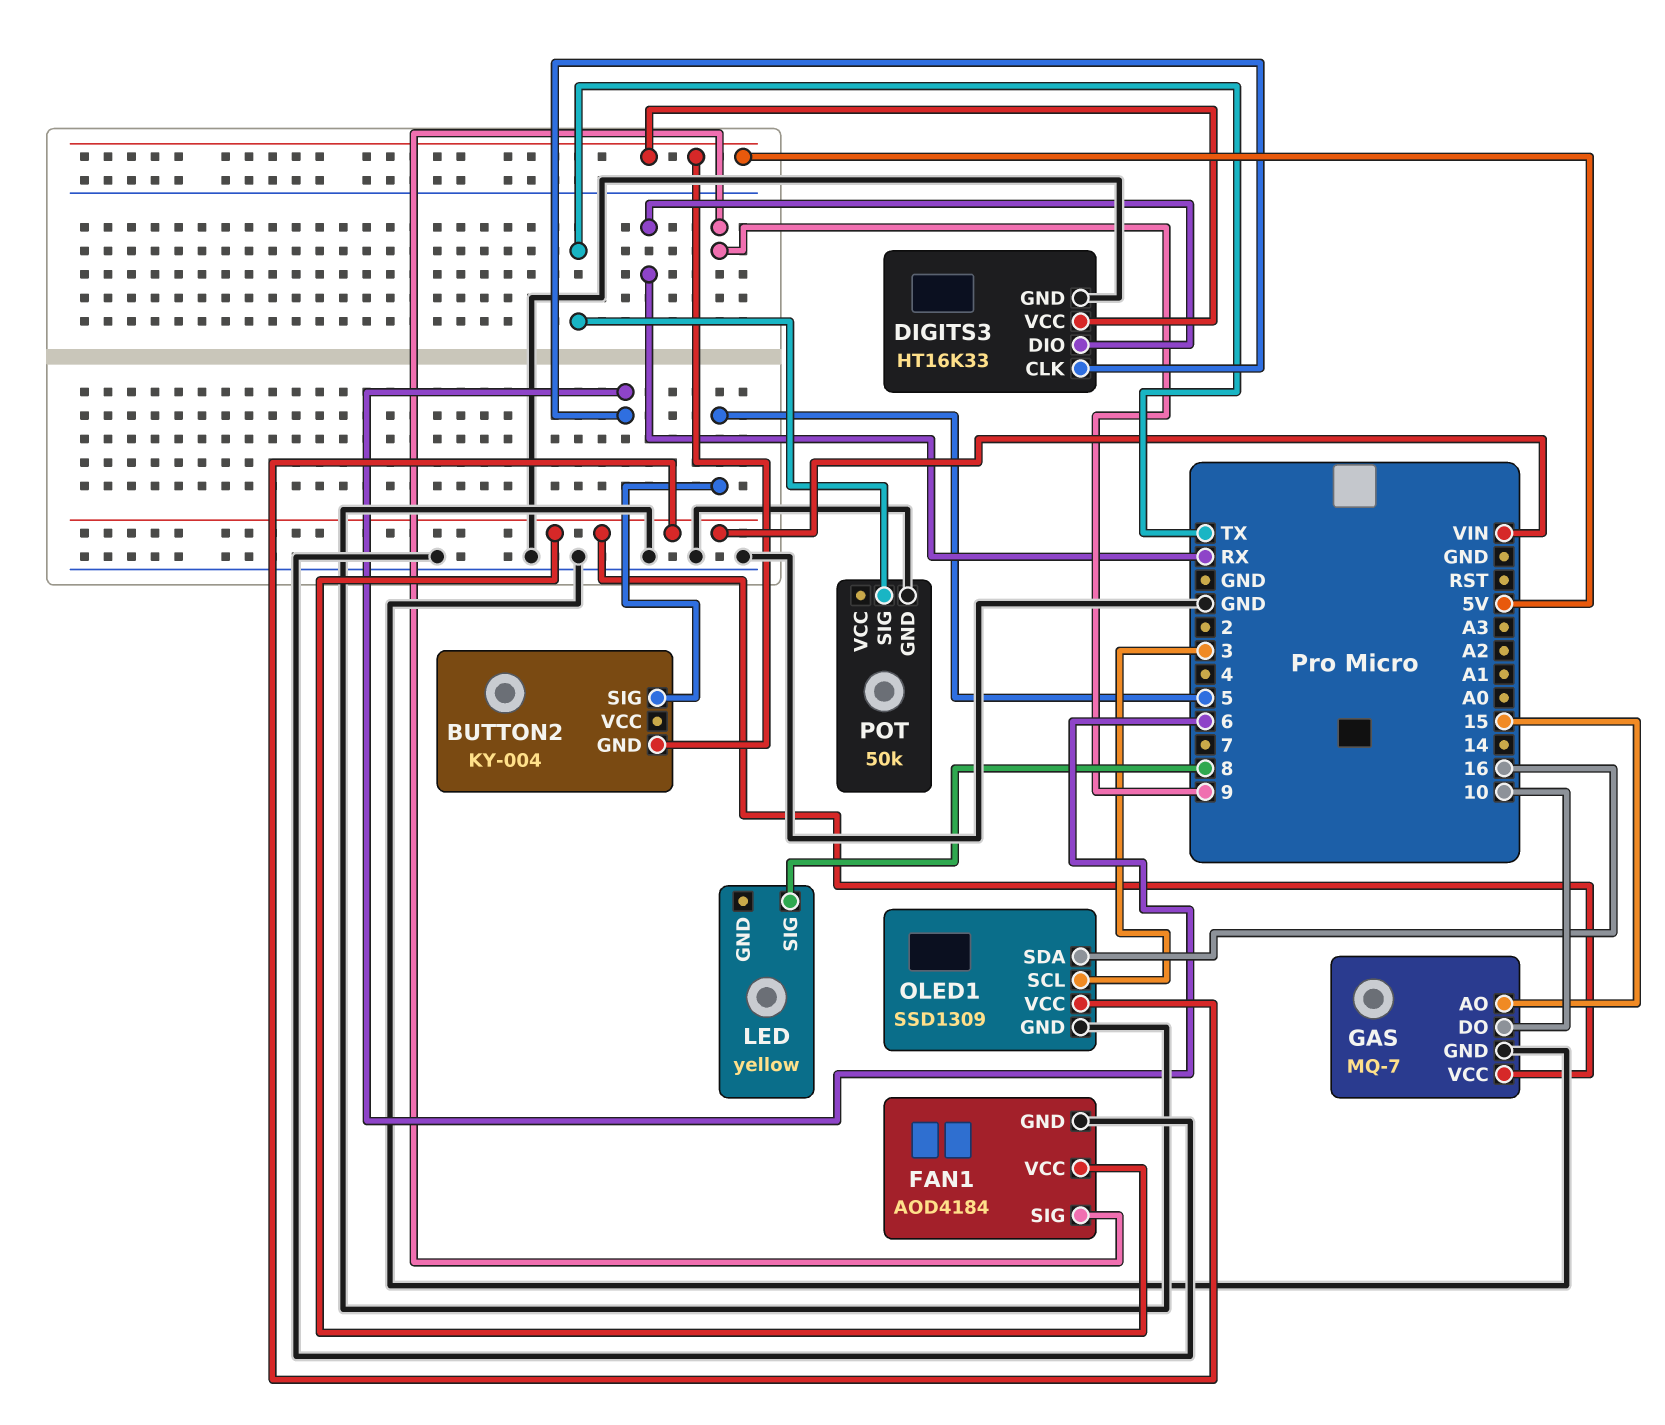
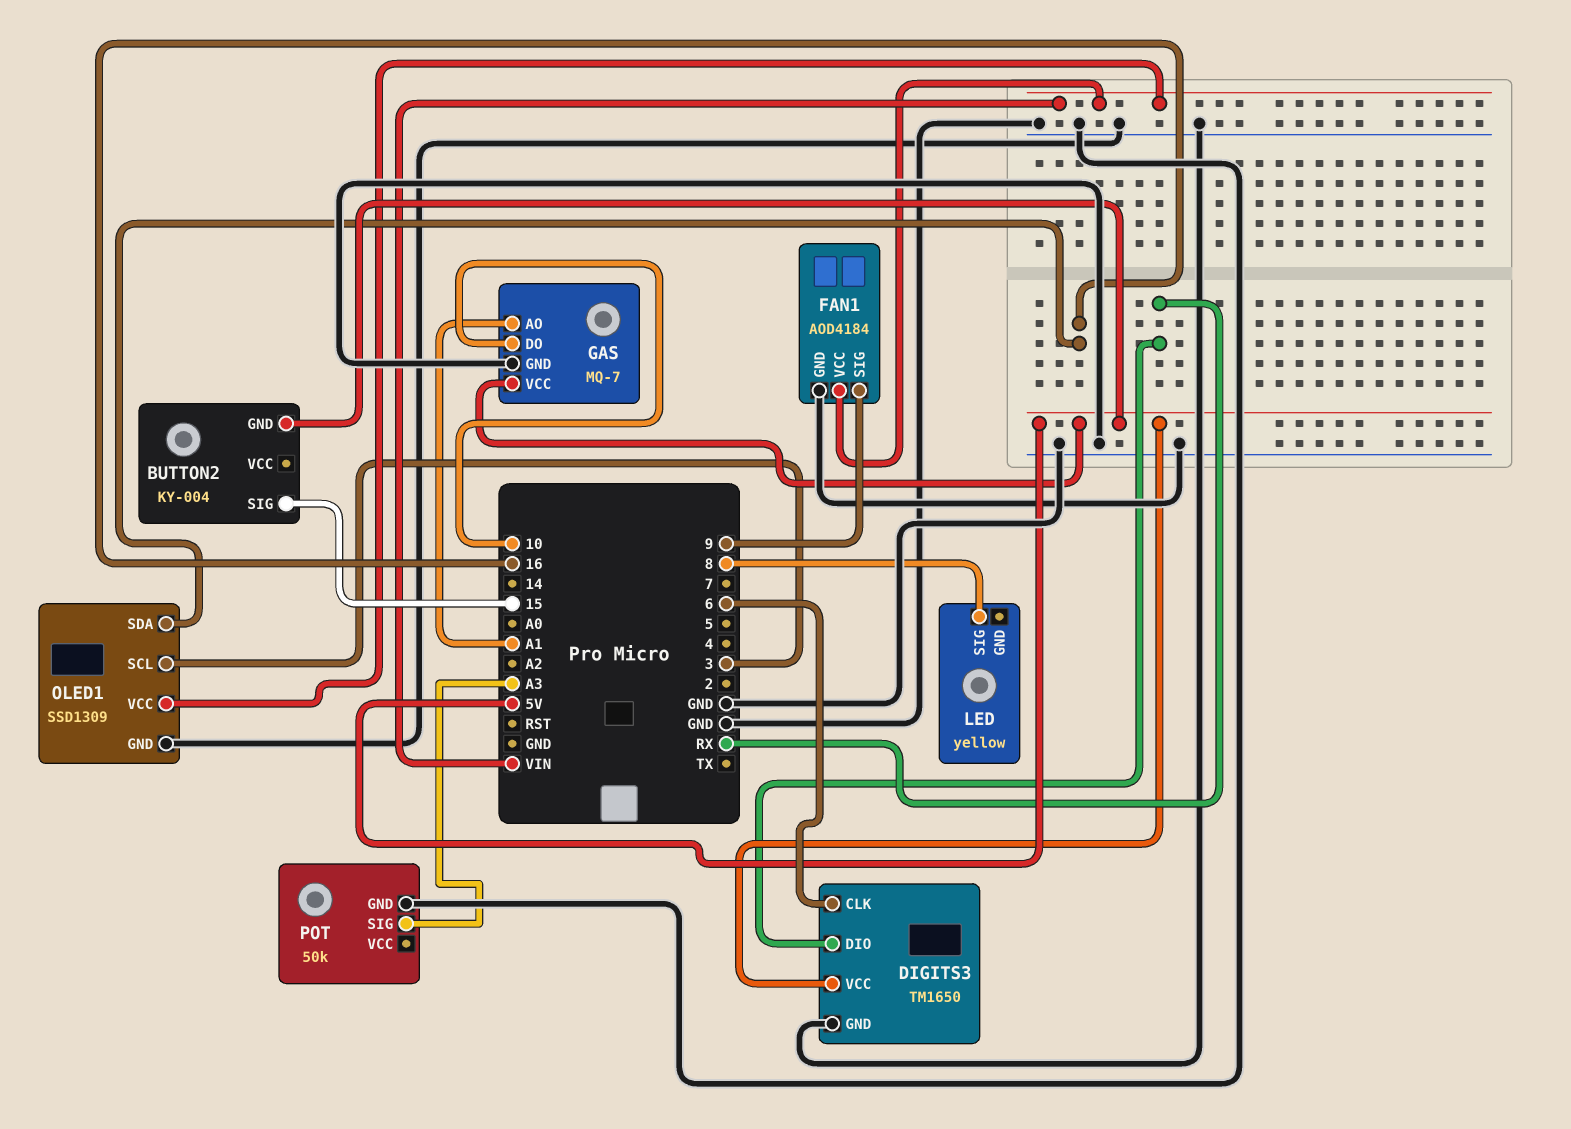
BUTTON2 pin SIG: 5 -> 15
DIGITS3: HT16K33 -> TM1650
GAS pin AO: 15 -> A1
GAS pin VCC: VIN -> 5V
POT pin SIG: TX -> A3

